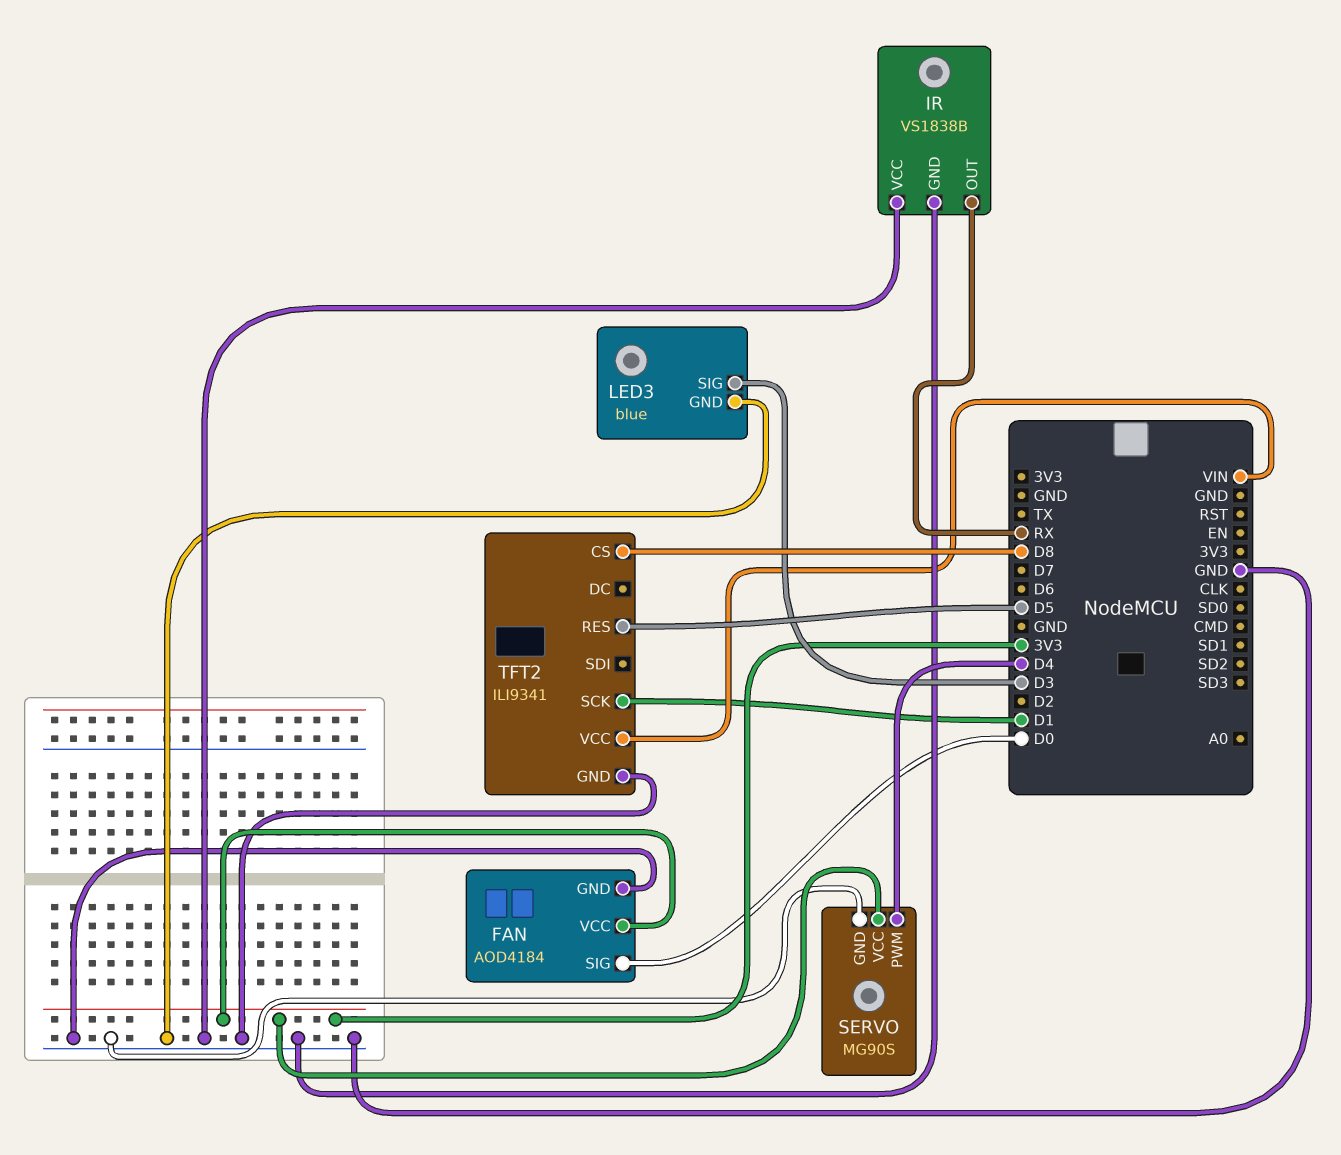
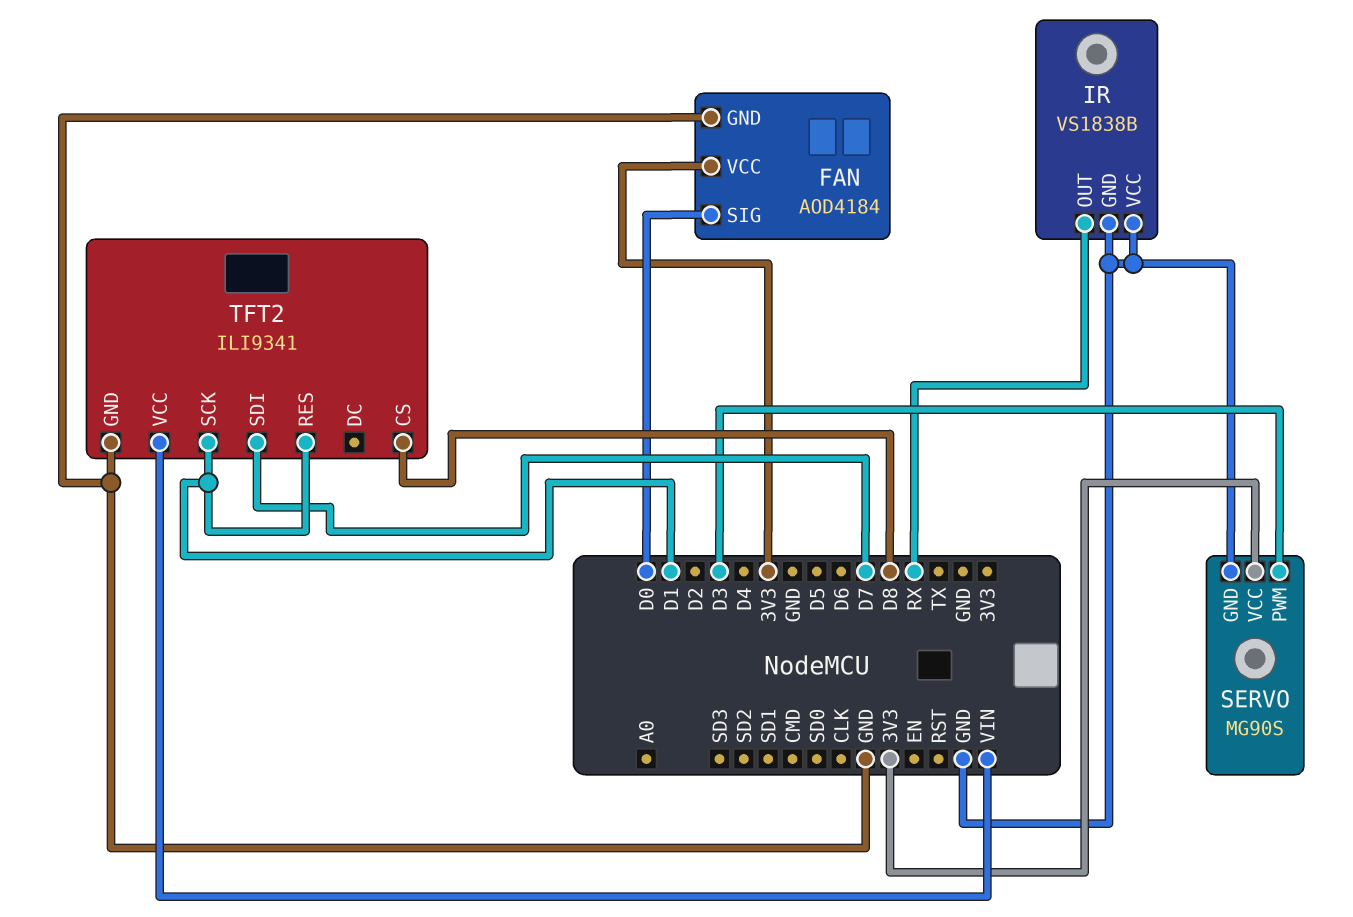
LED3: blue -> none
LED3 pin GND: GND -> none
LED3 pin SIG: D3 -> none
SERVO pin PWM: D4 -> D3
TFT2 pin RES: D5 -> D1
TFT2 pin SDI: none -> D7

